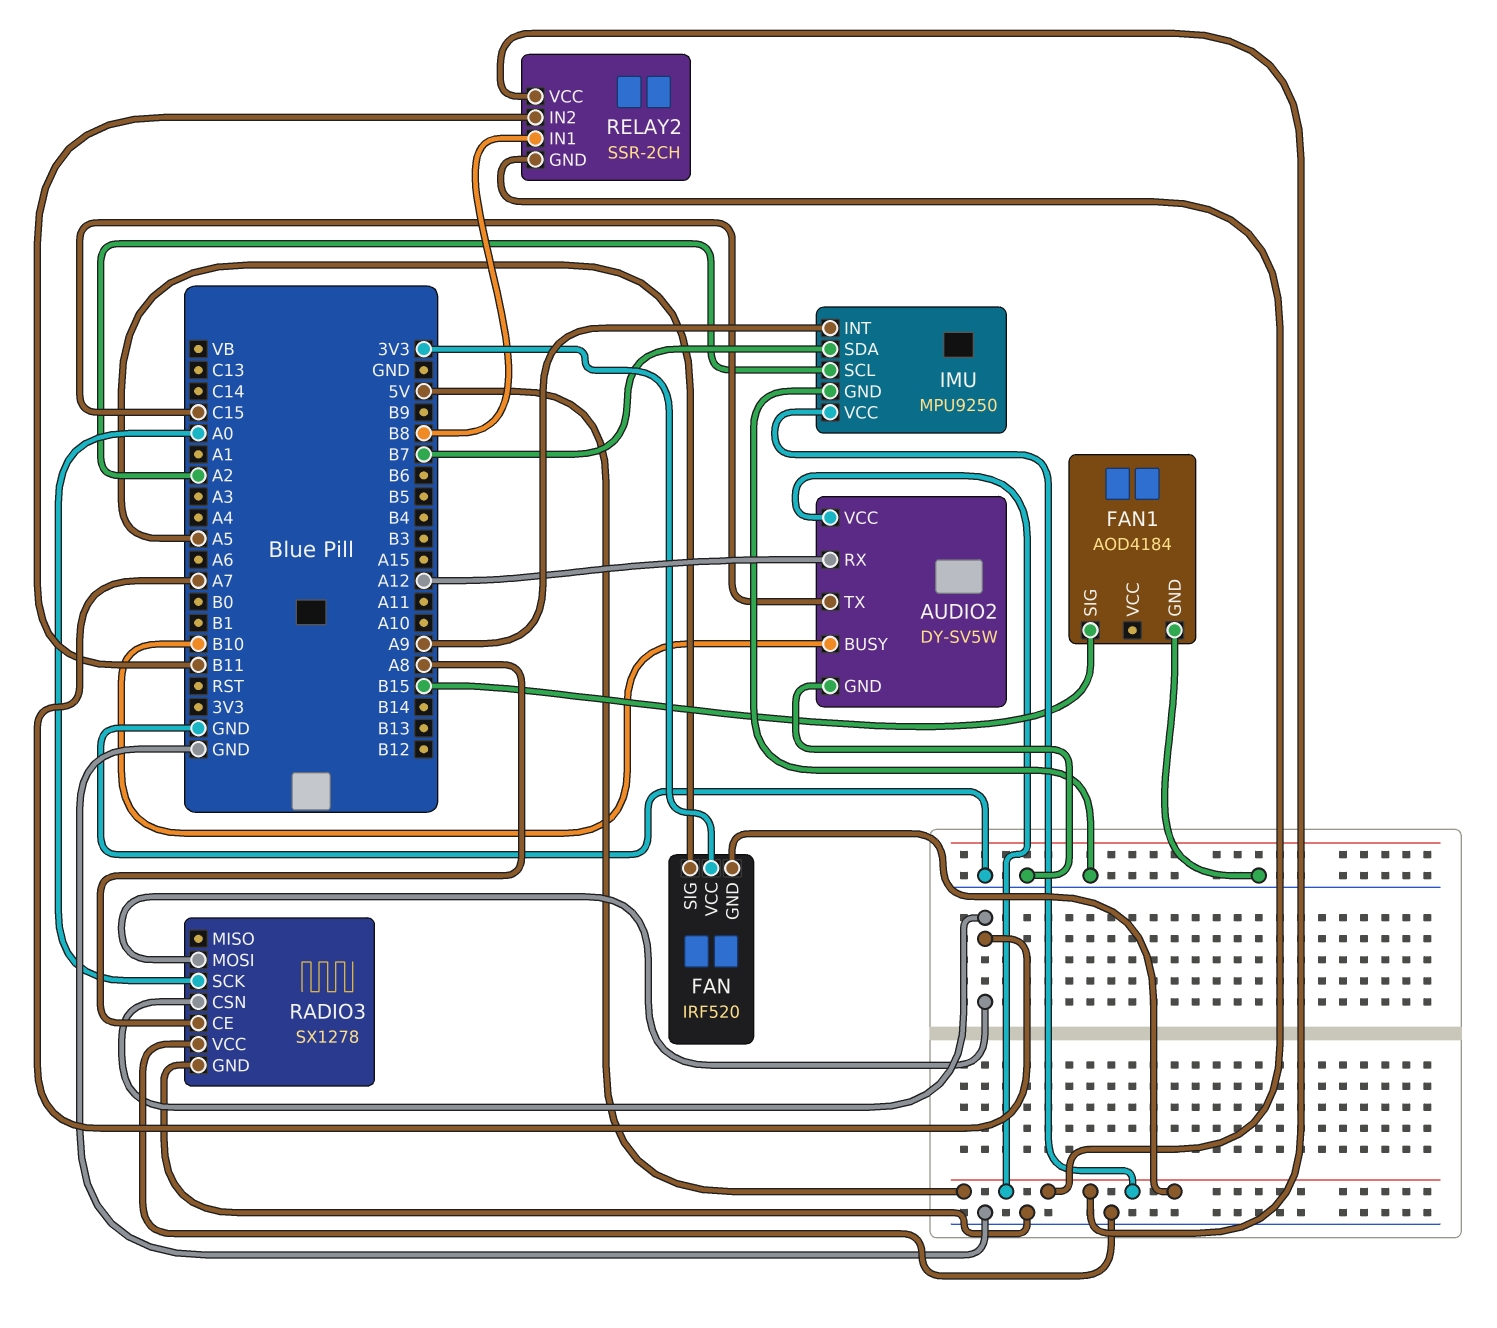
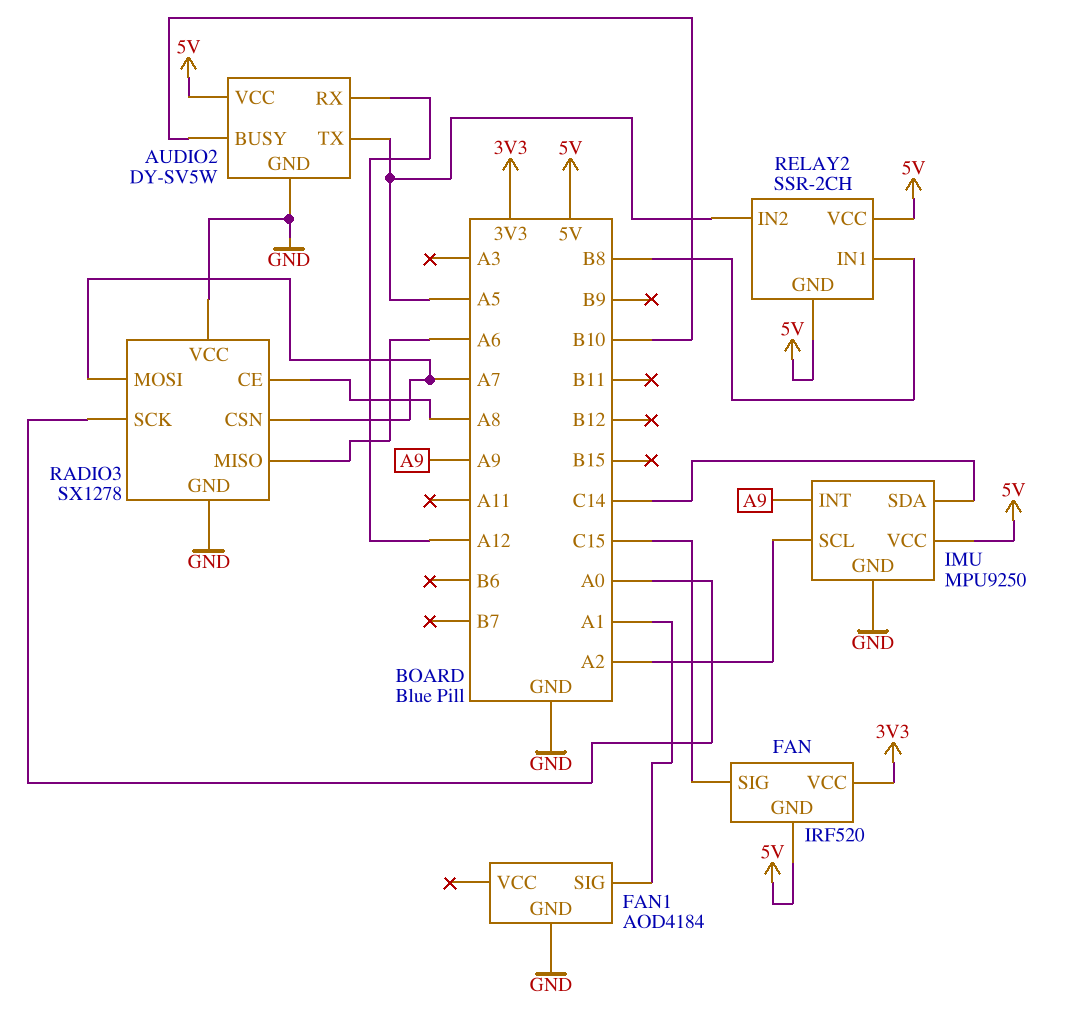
AUDIO2 pin TX: C15 -> A5
FAN pin SIG: A5 -> C15
FAN1 pin SIG: B15 -> A1
IMU pin SDA: B7 -> C14
RADIO3 pin MISO: none -> A6
RELAY2 pin IN2: B11 -> A5

